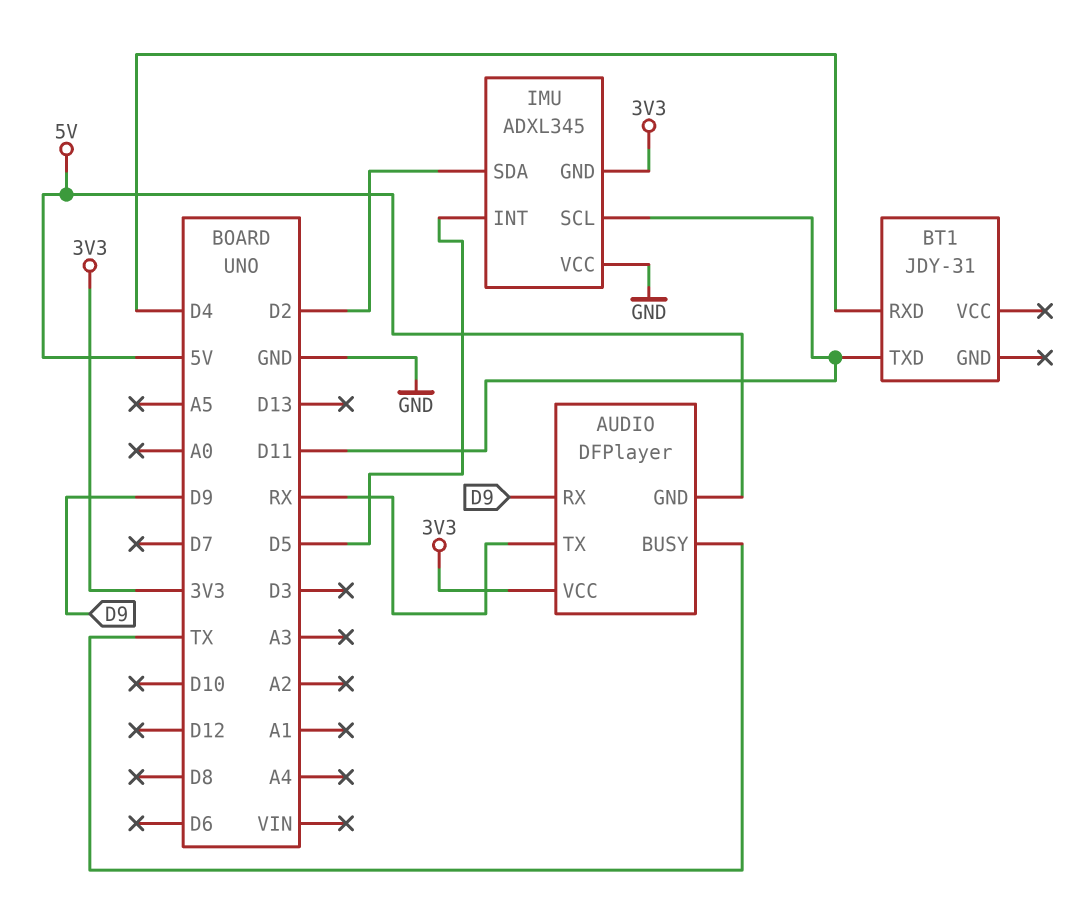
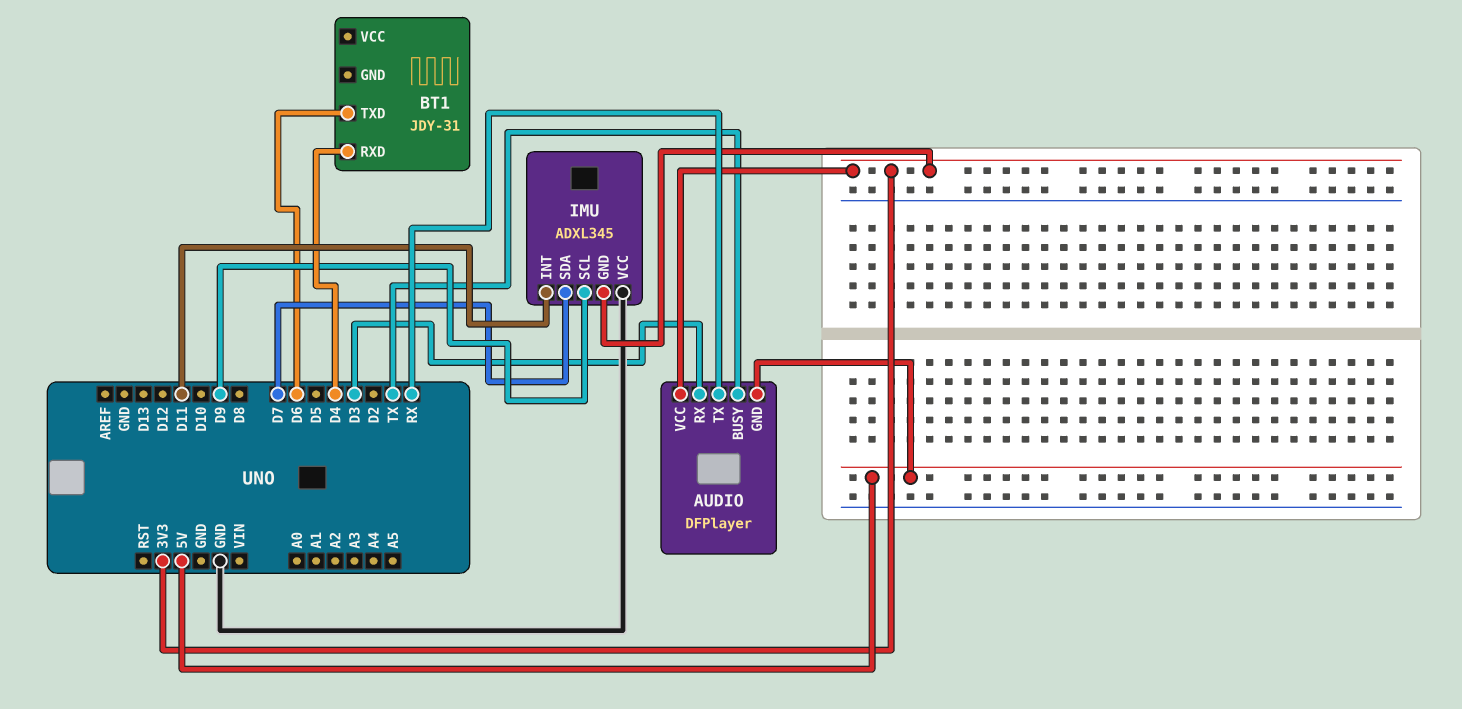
AUDIO pin RX: D9 -> D3
BT1 pin TXD: D11 -> D6
IMU pin INT: D5 -> D11
IMU pin SCL: D11 -> D9
IMU pin SDA: D2 -> D7

